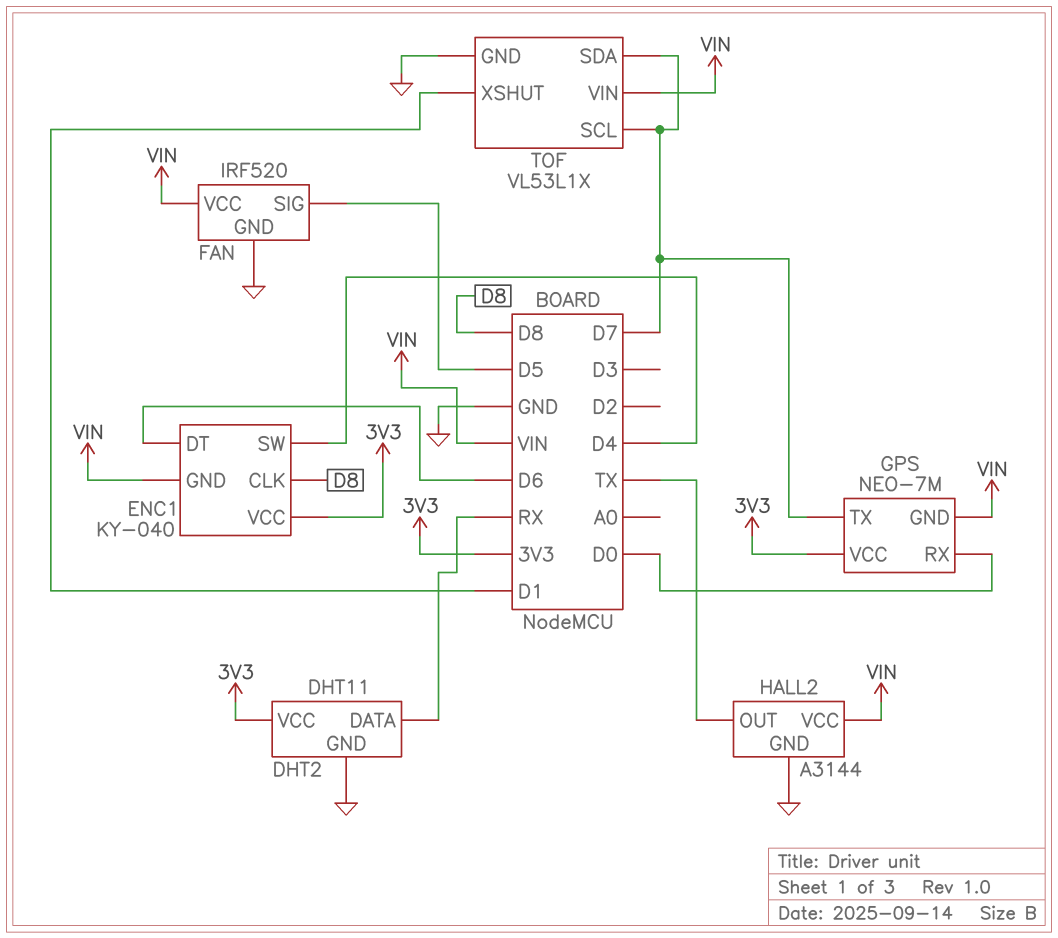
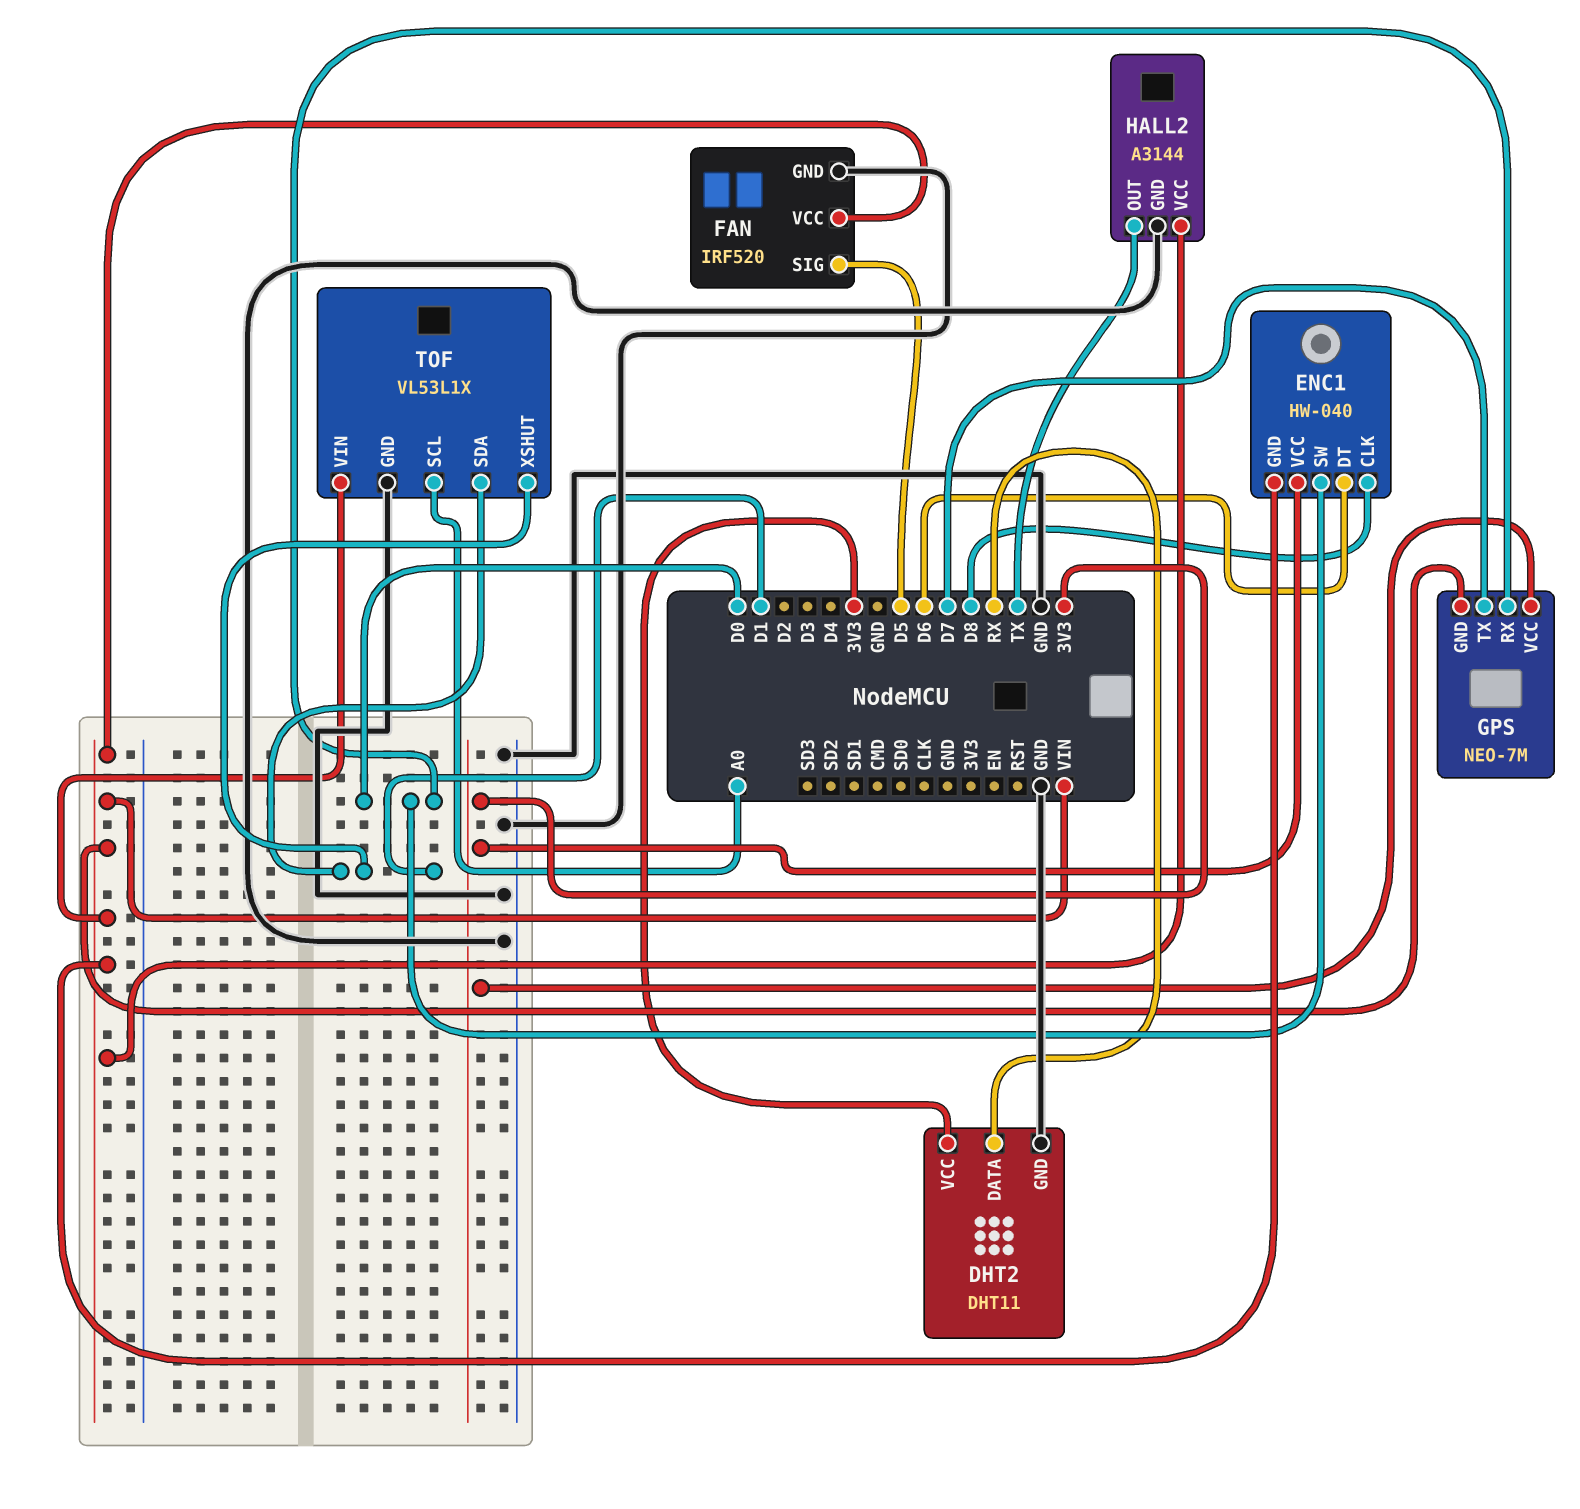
ENC1: KY-040 -> HW-040
ENC1 pin SW: D4 -> D0
TOF pin SCL: D7 -> A0
TOF pin SDA: D7 -> D1

